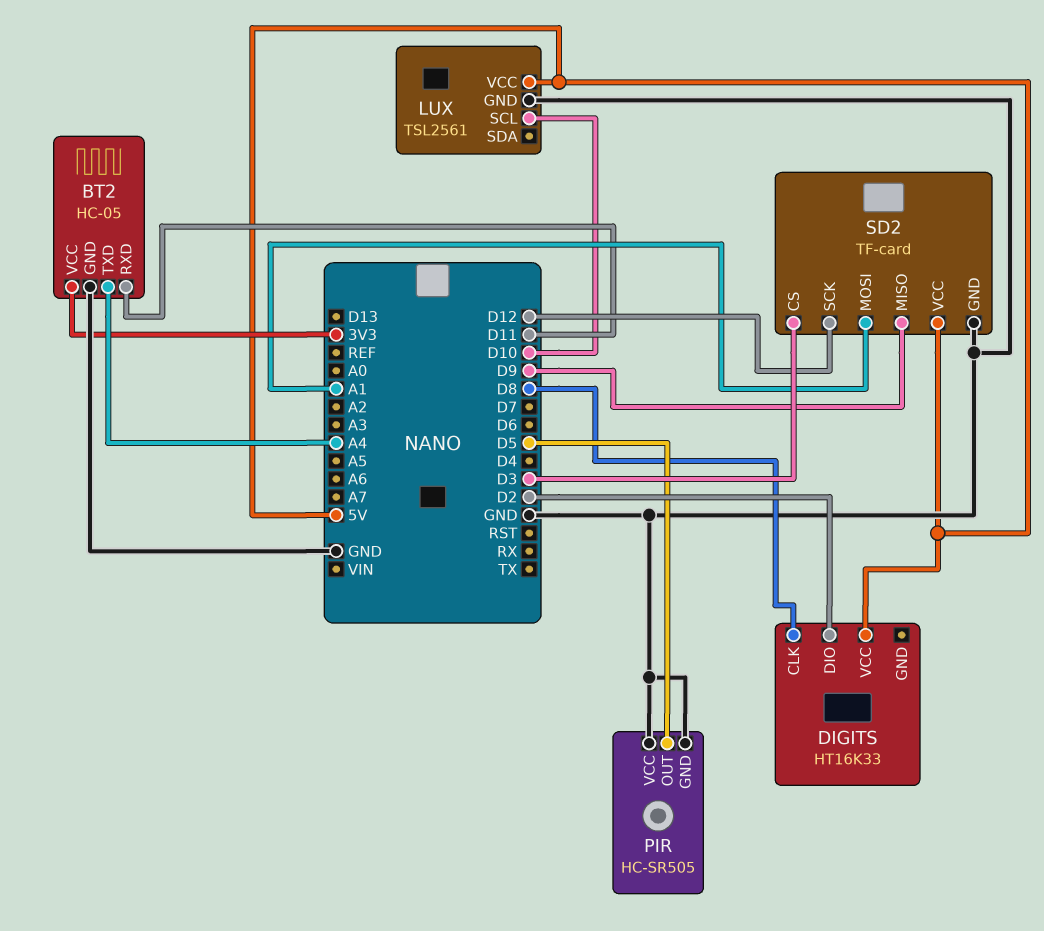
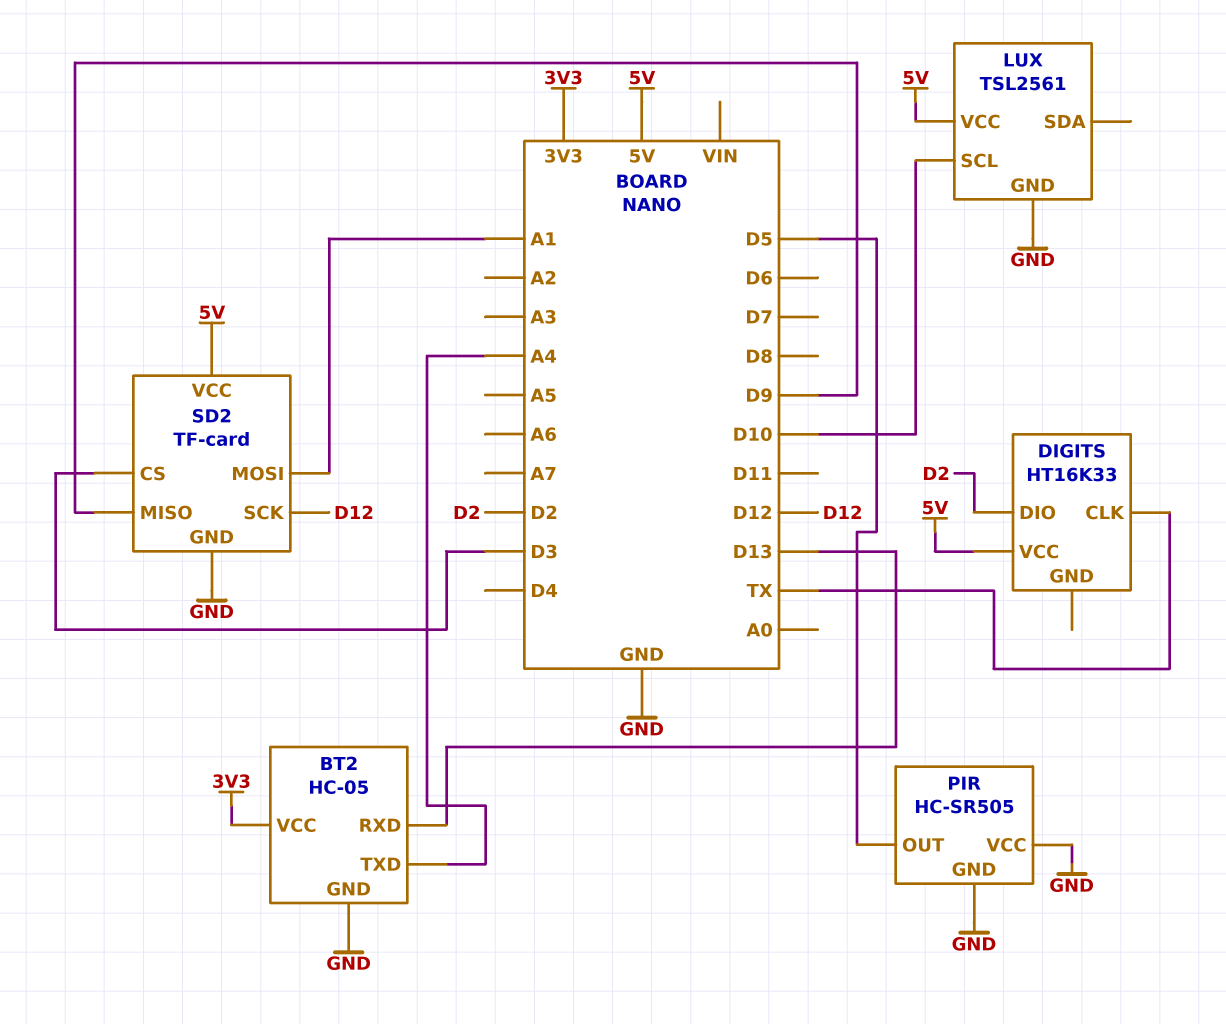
BT2 pin RXD: D11 -> D13
DIGITS pin CLK: D8 -> TX

